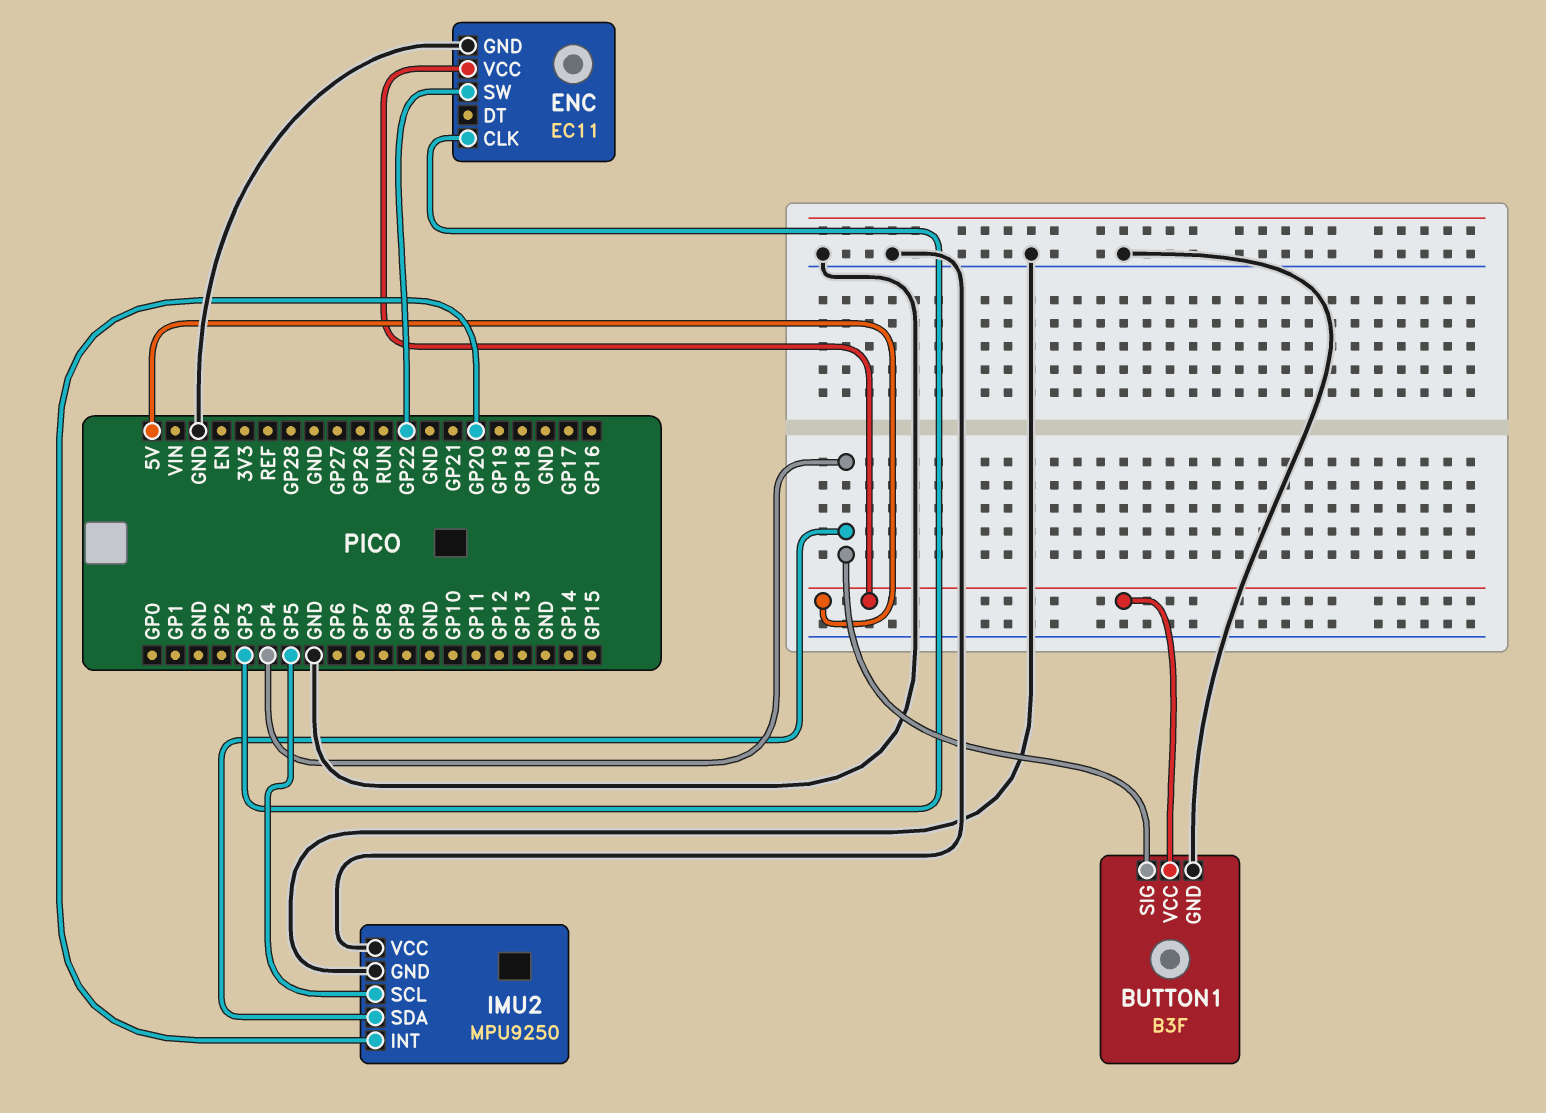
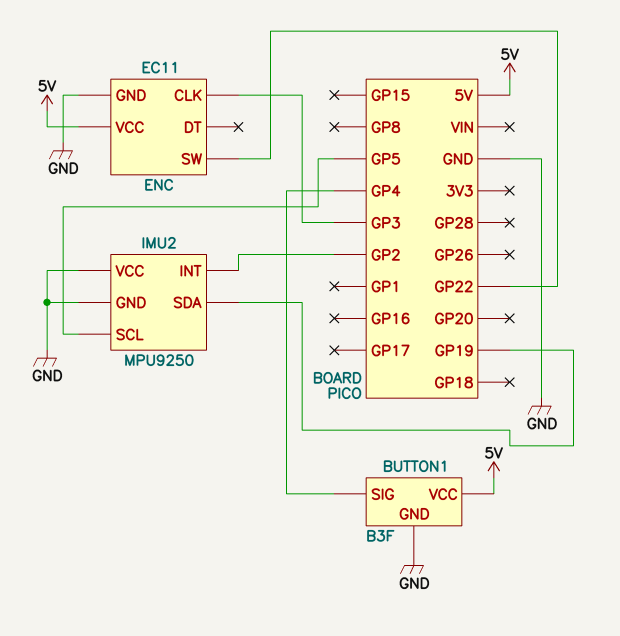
IMU2 pin INT: GP20 -> GP2
IMU2 pin SDA: GP4 -> GP19

